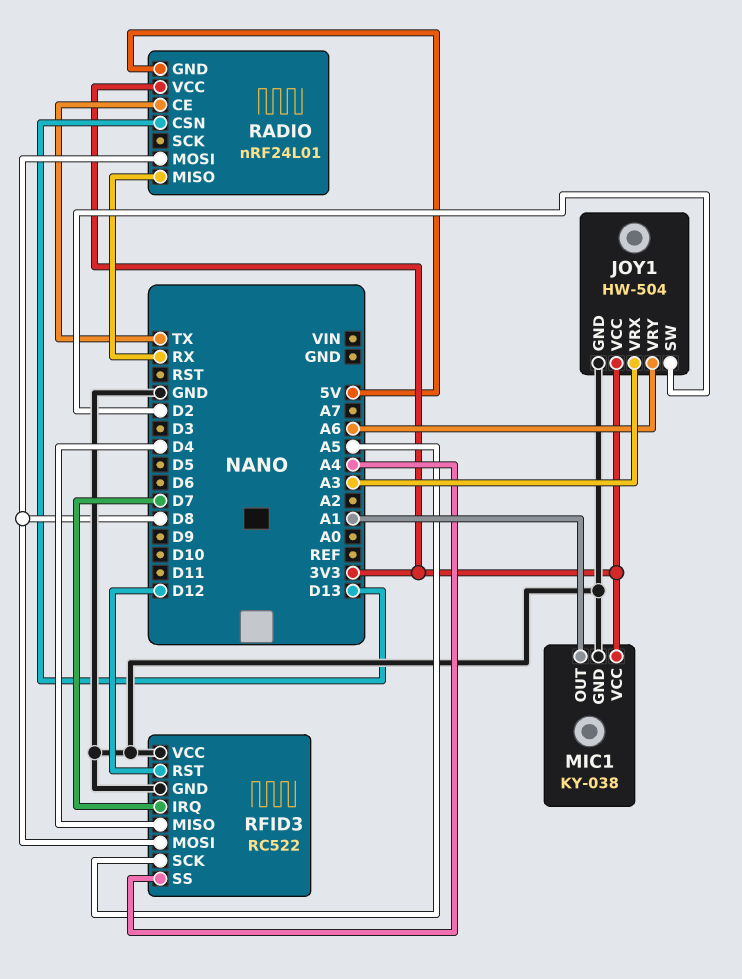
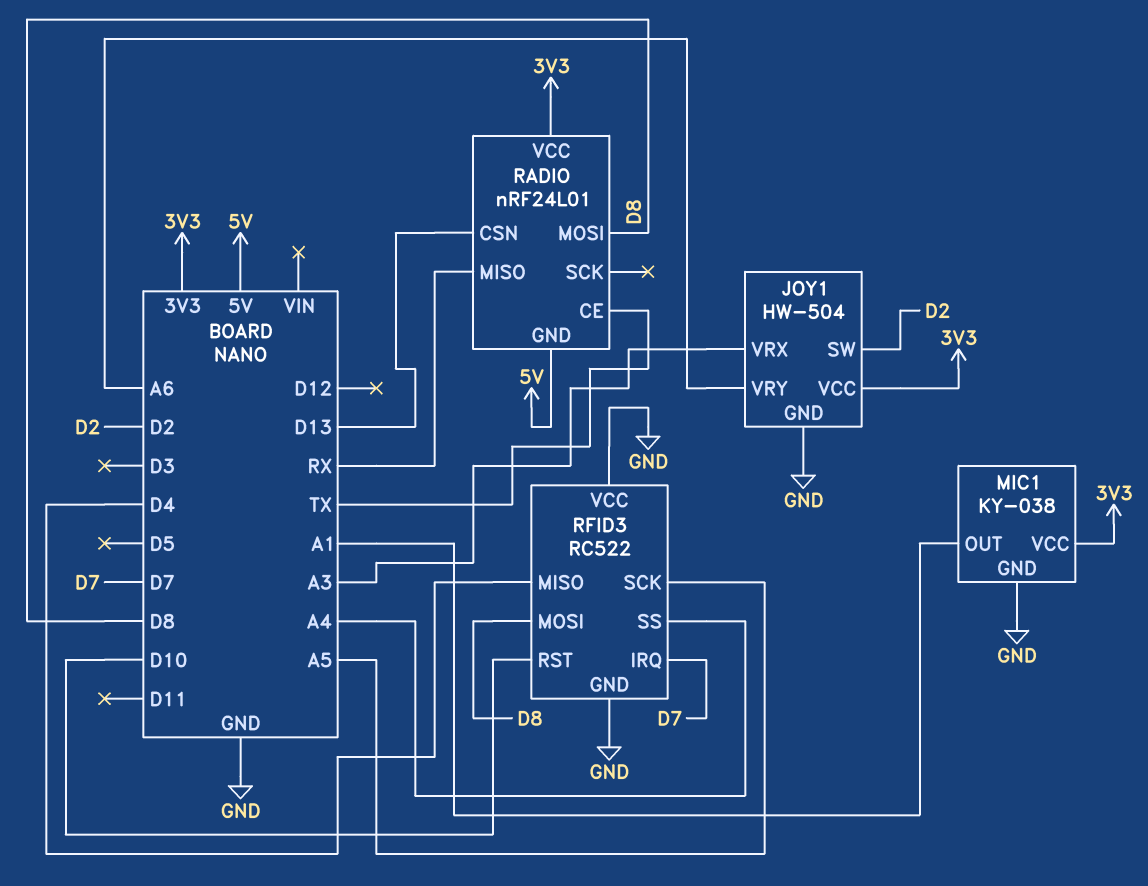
RFID3 pin RST: D12 -> D10

